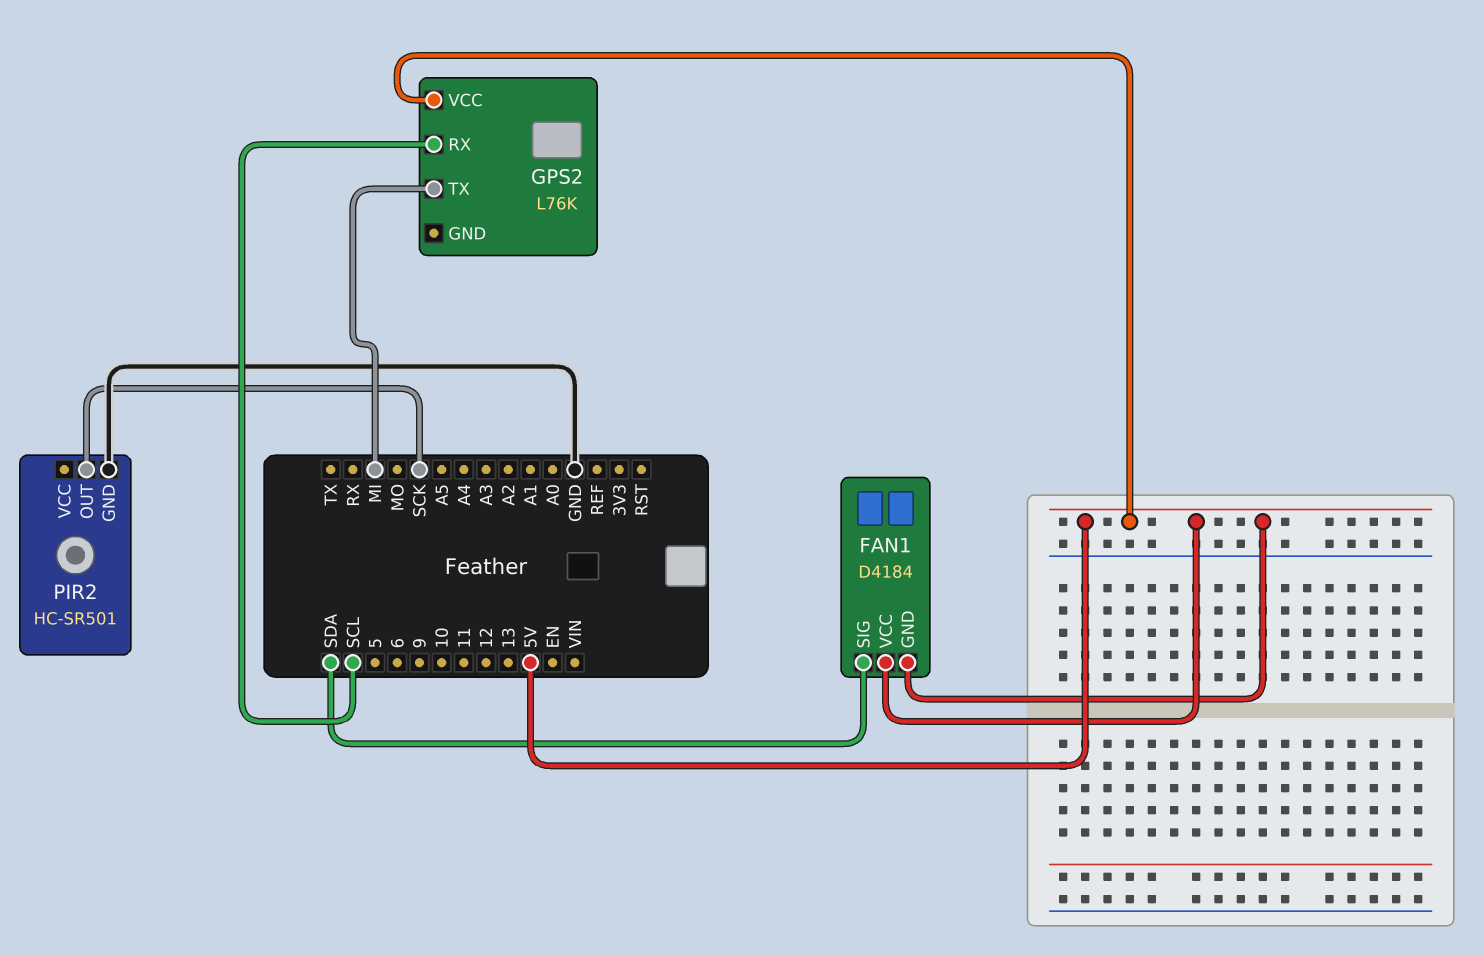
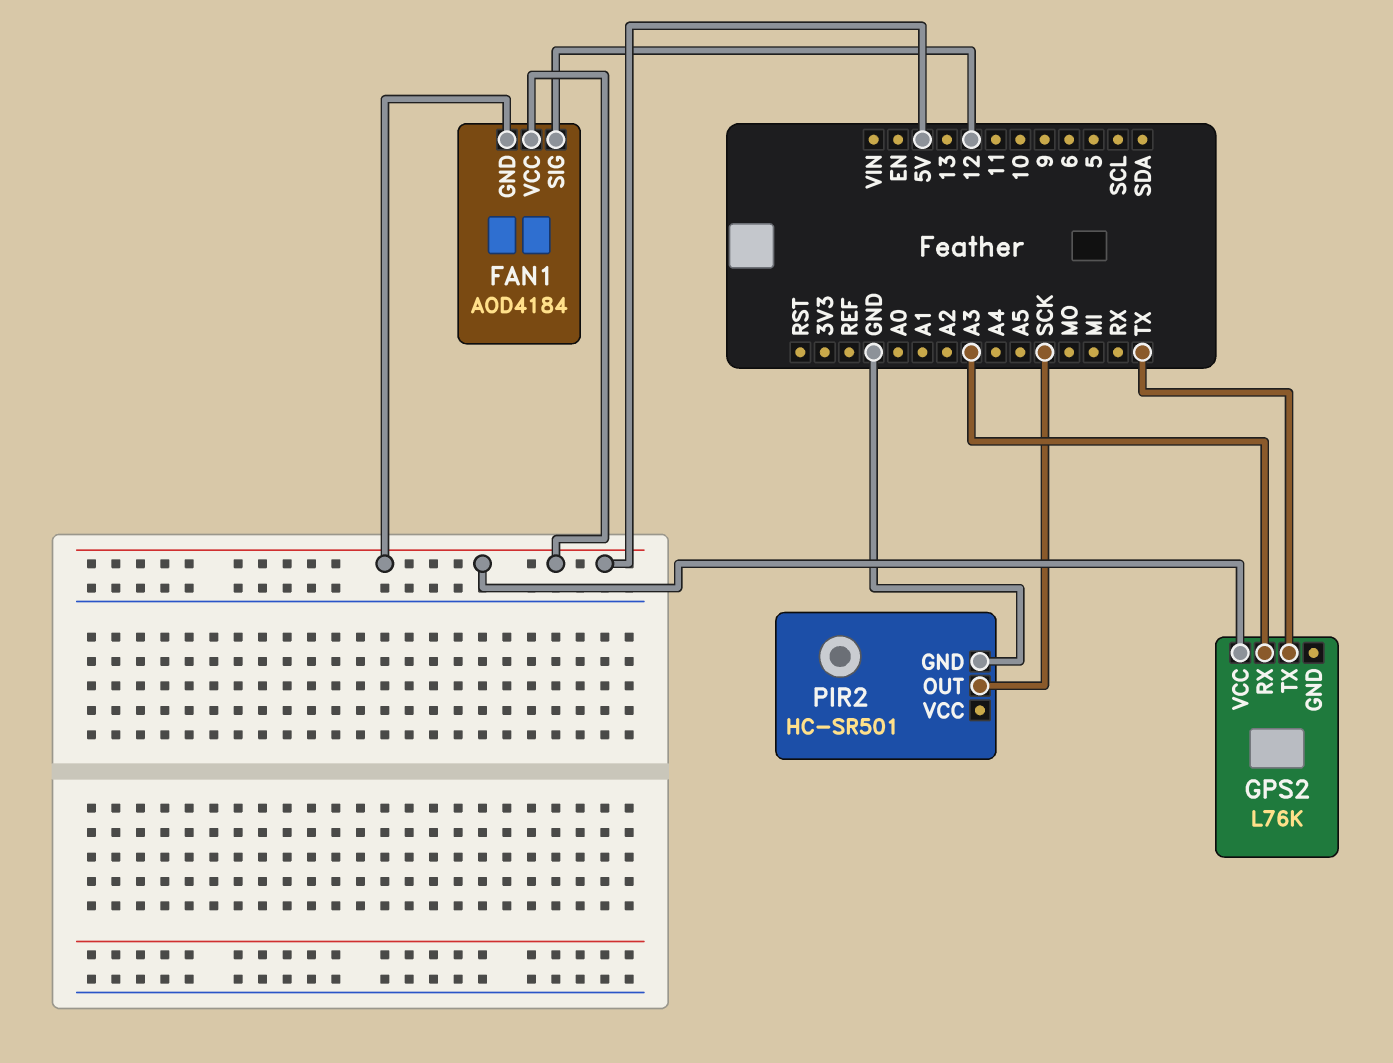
FAN1: D4184 -> AOD4184
FAN1 pin SIG: SDA -> 12
GPS2 pin RX: SCL -> A3
GPS2 pin TX: MI -> TX

